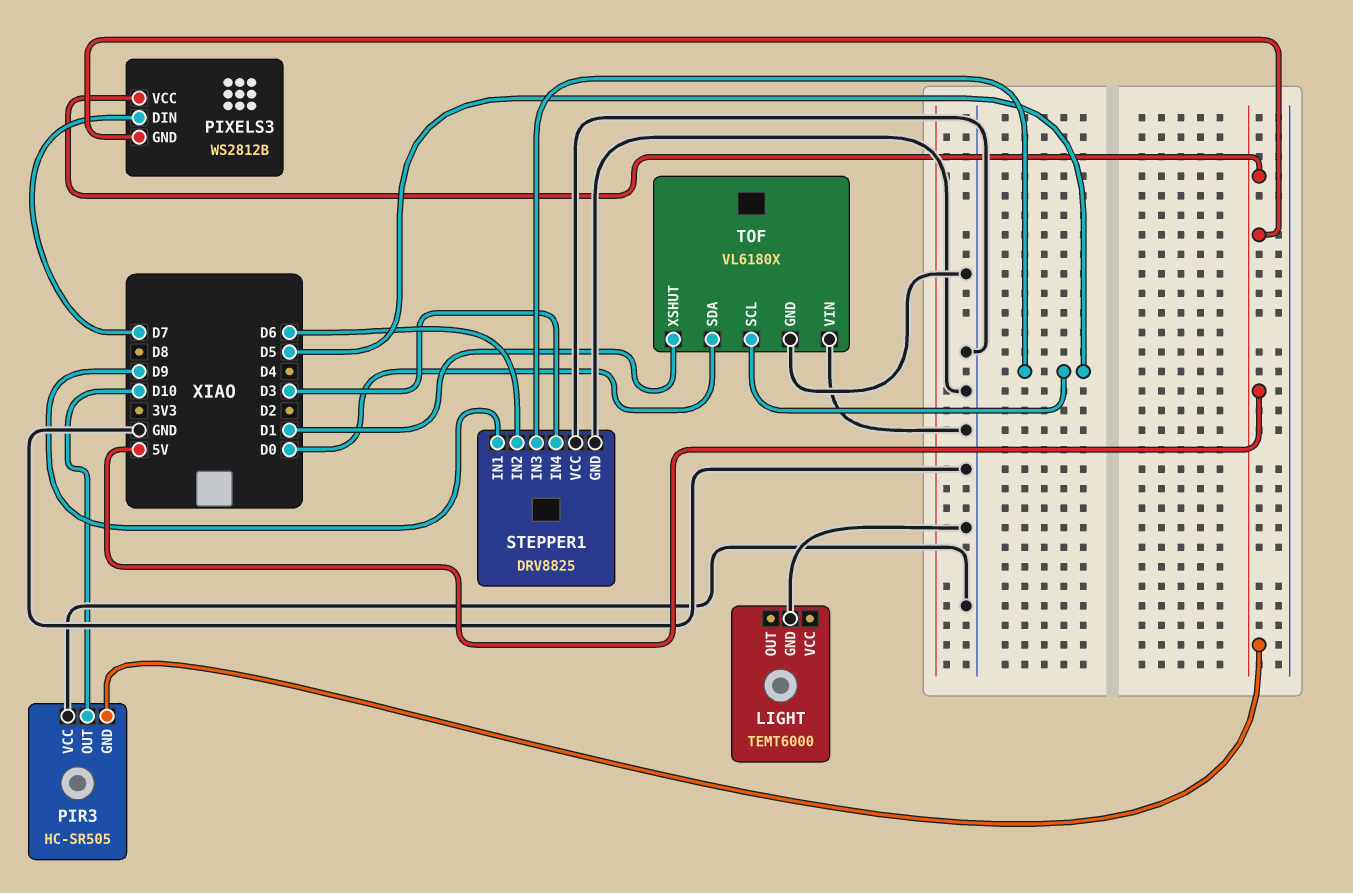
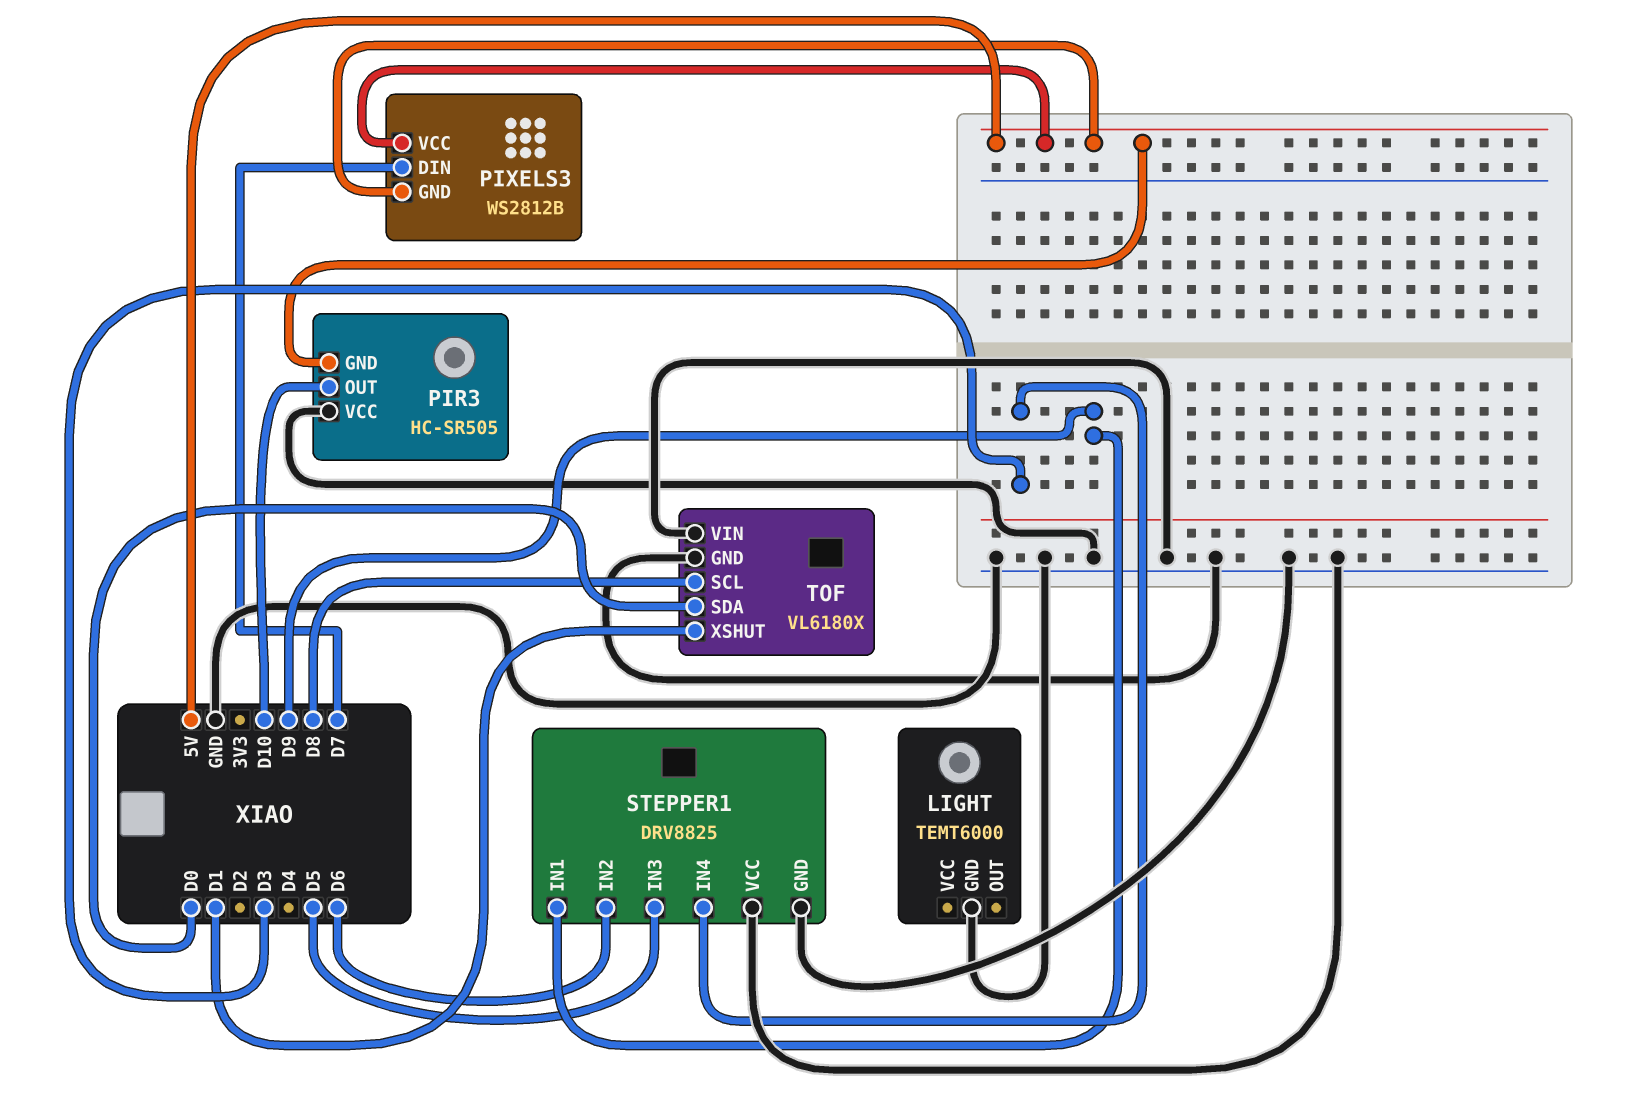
TOF pin SCL: D5 -> D8

